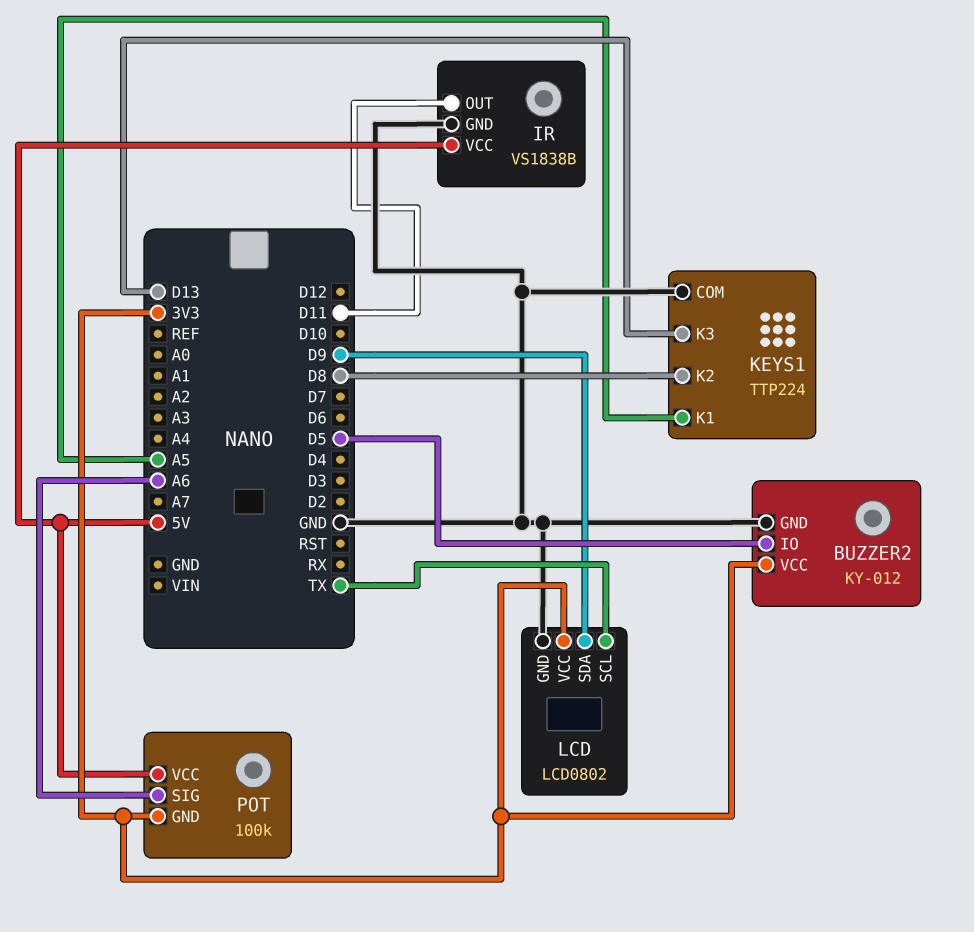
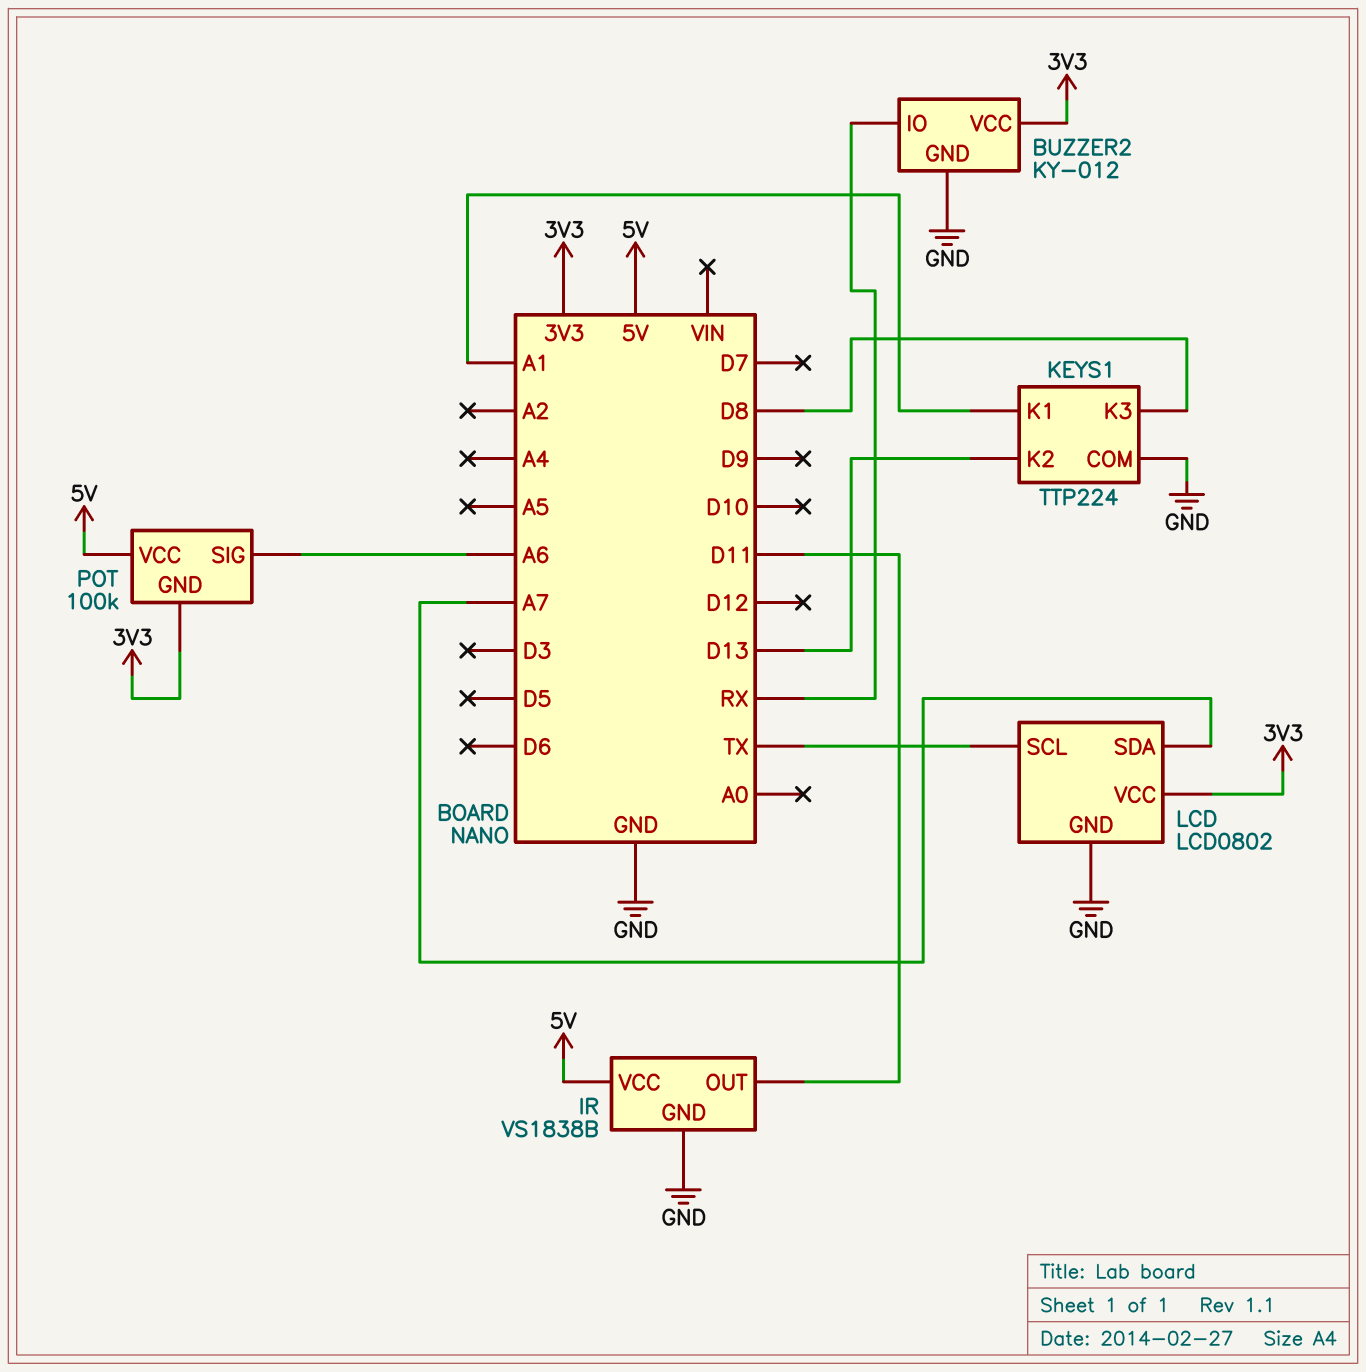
BUZZER2 pin IO: D5 -> RX
KEYS1 pin K1: A5 -> A1
KEYS1 pin K2: D8 -> D13
KEYS1 pin K3: D13 -> D8
LCD pin SDA: D9 -> A7

